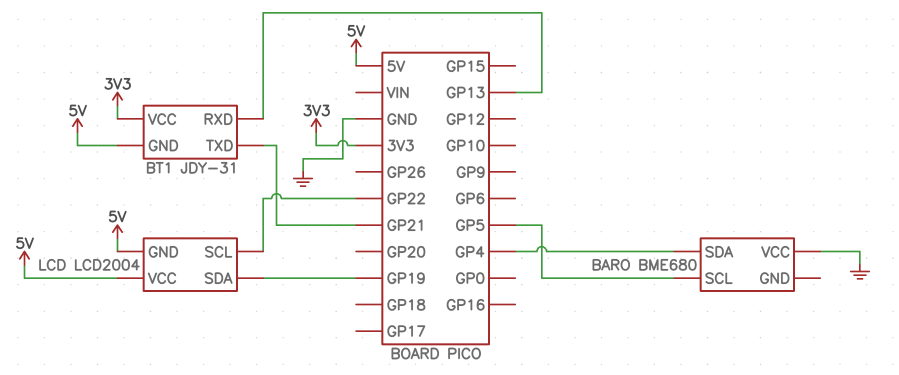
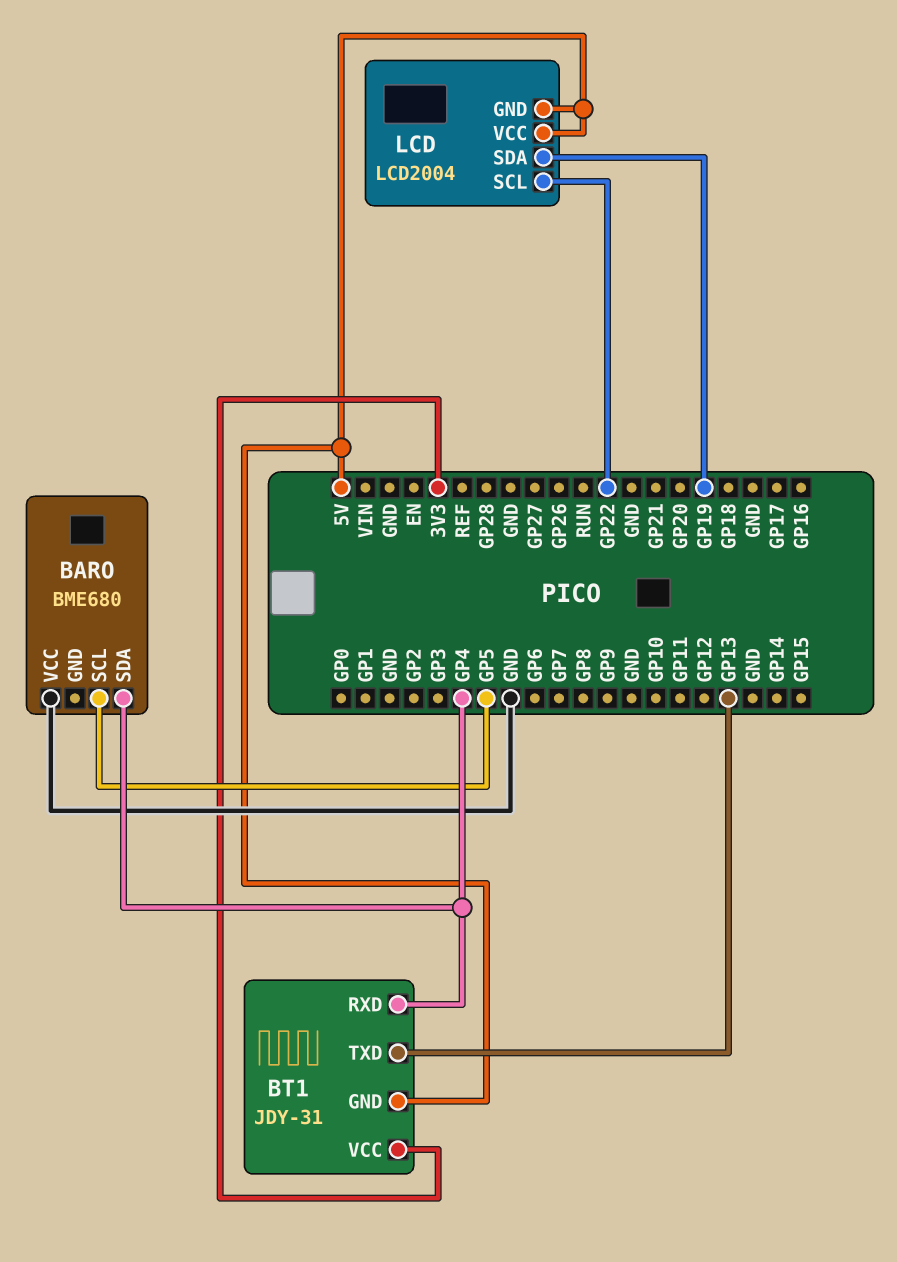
BT1 pin RXD: GP13 -> GP4
BT1 pin TXD: GP21 -> GP13

